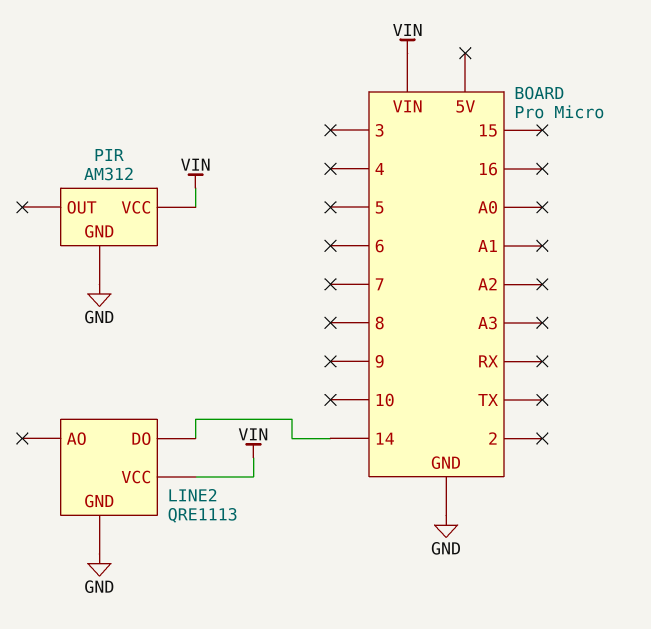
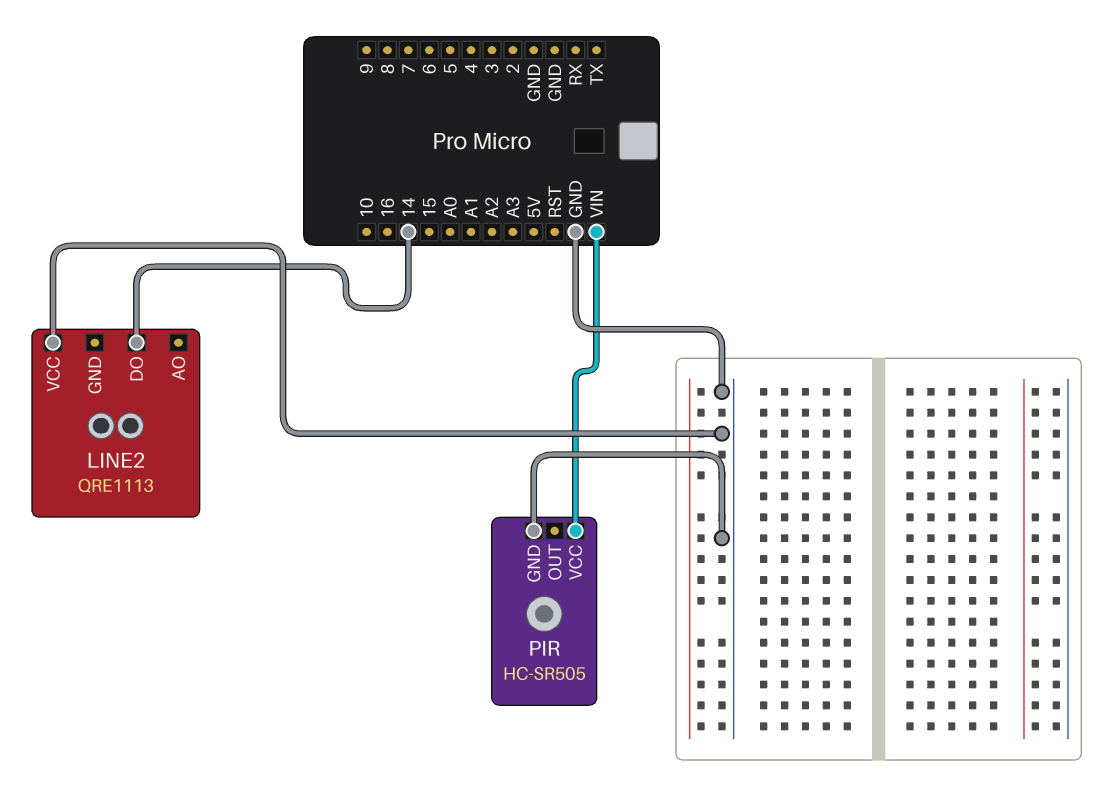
LINE2 pin GND: GND -> none
LINE2 pin VCC: VIN -> GND
PIR: AM312 -> HC-SR505

